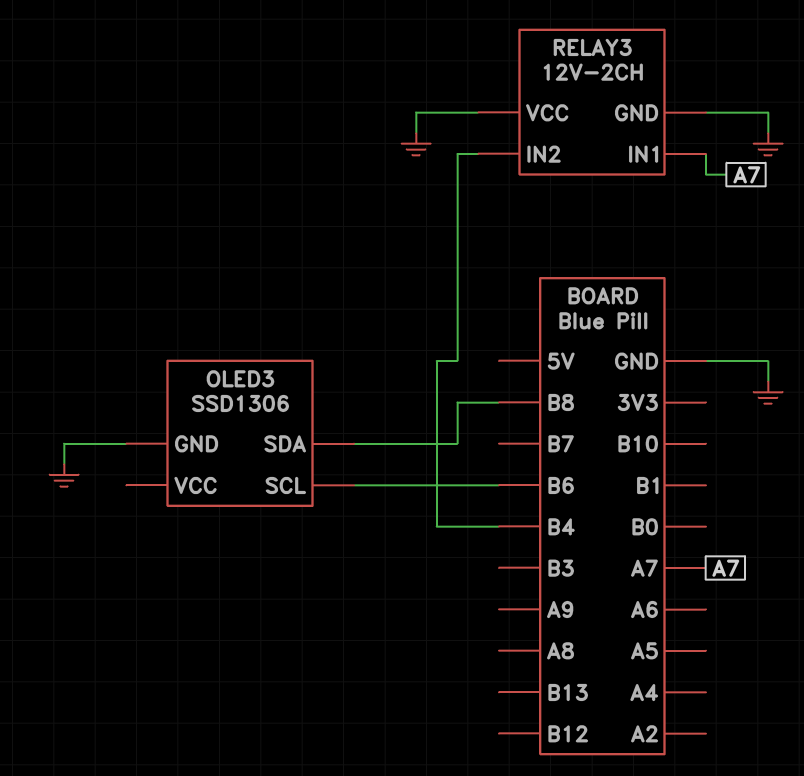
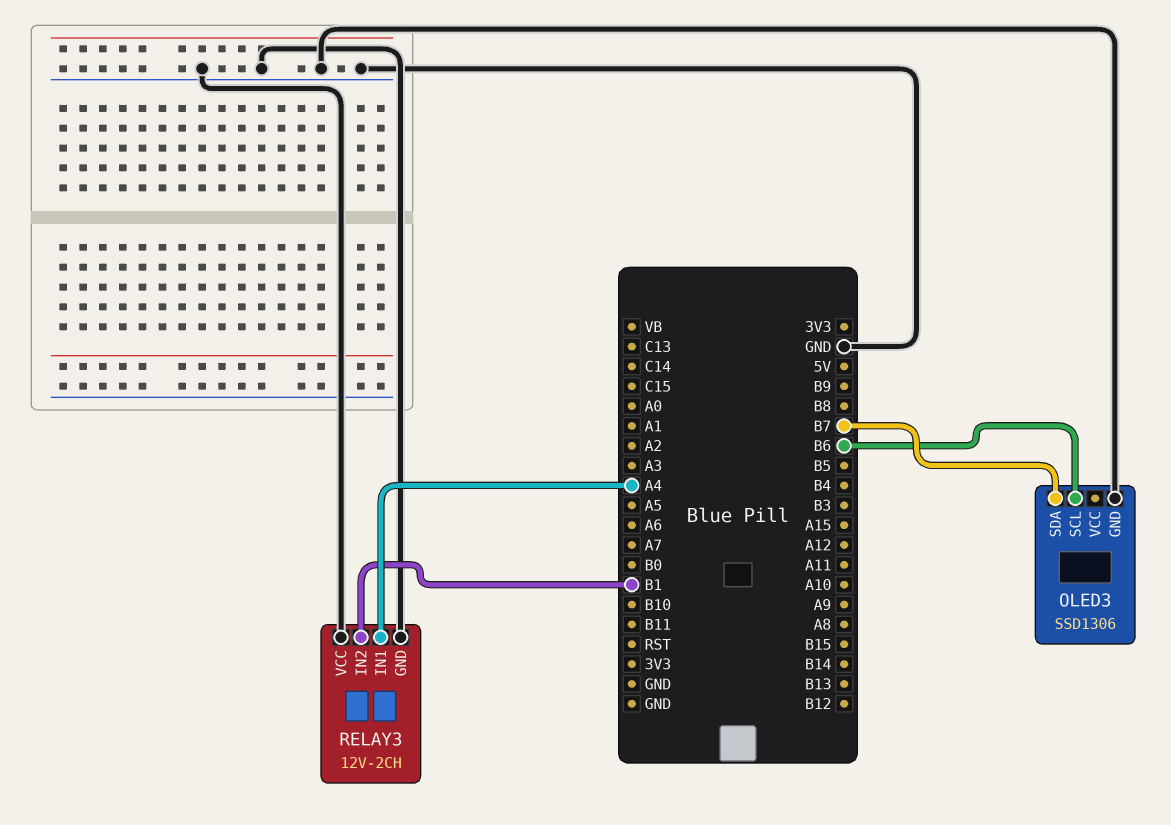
OLED3 pin SDA: B8 -> B7
RELAY3 pin IN1: A7 -> A4
RELAY3 pin IN2: B4 -> B1

